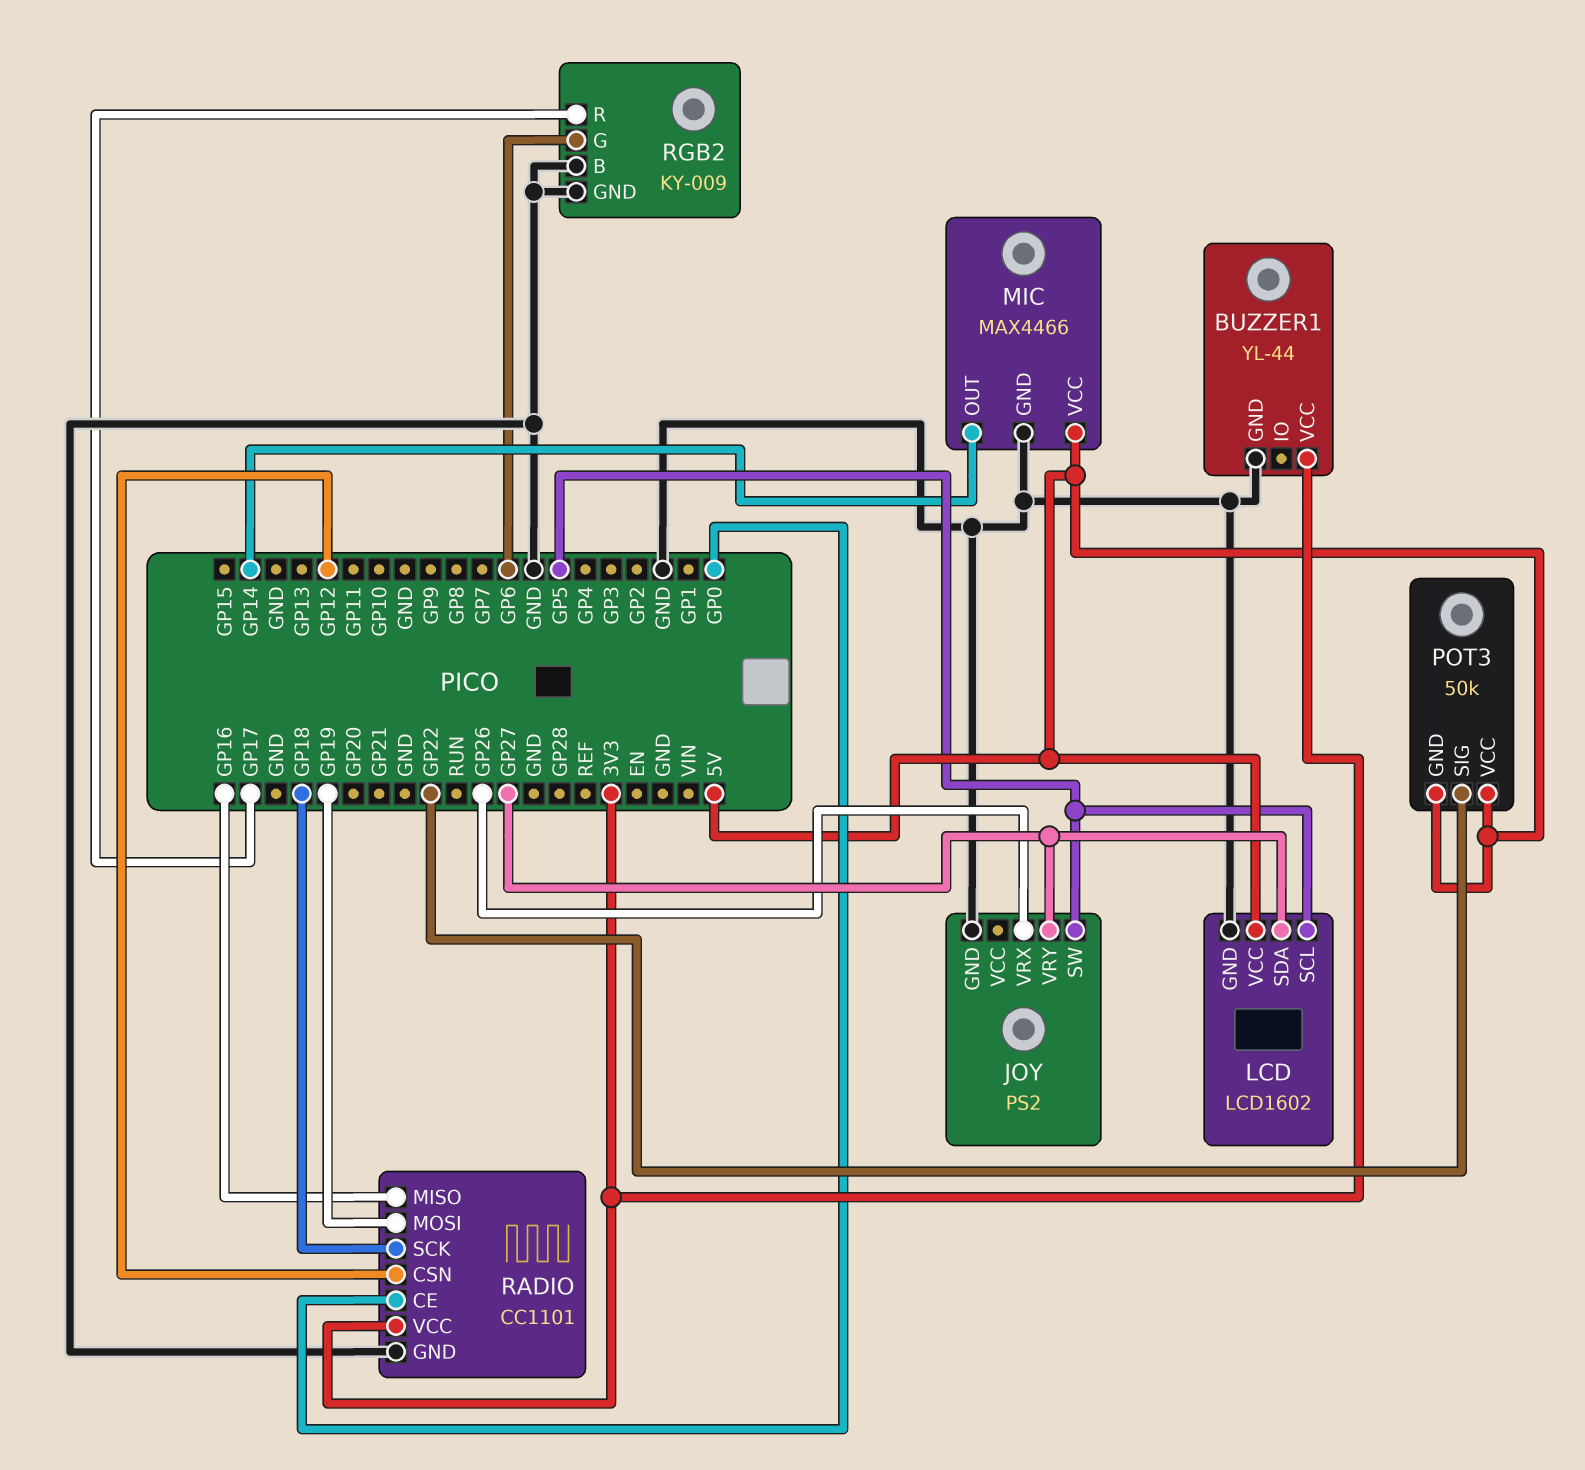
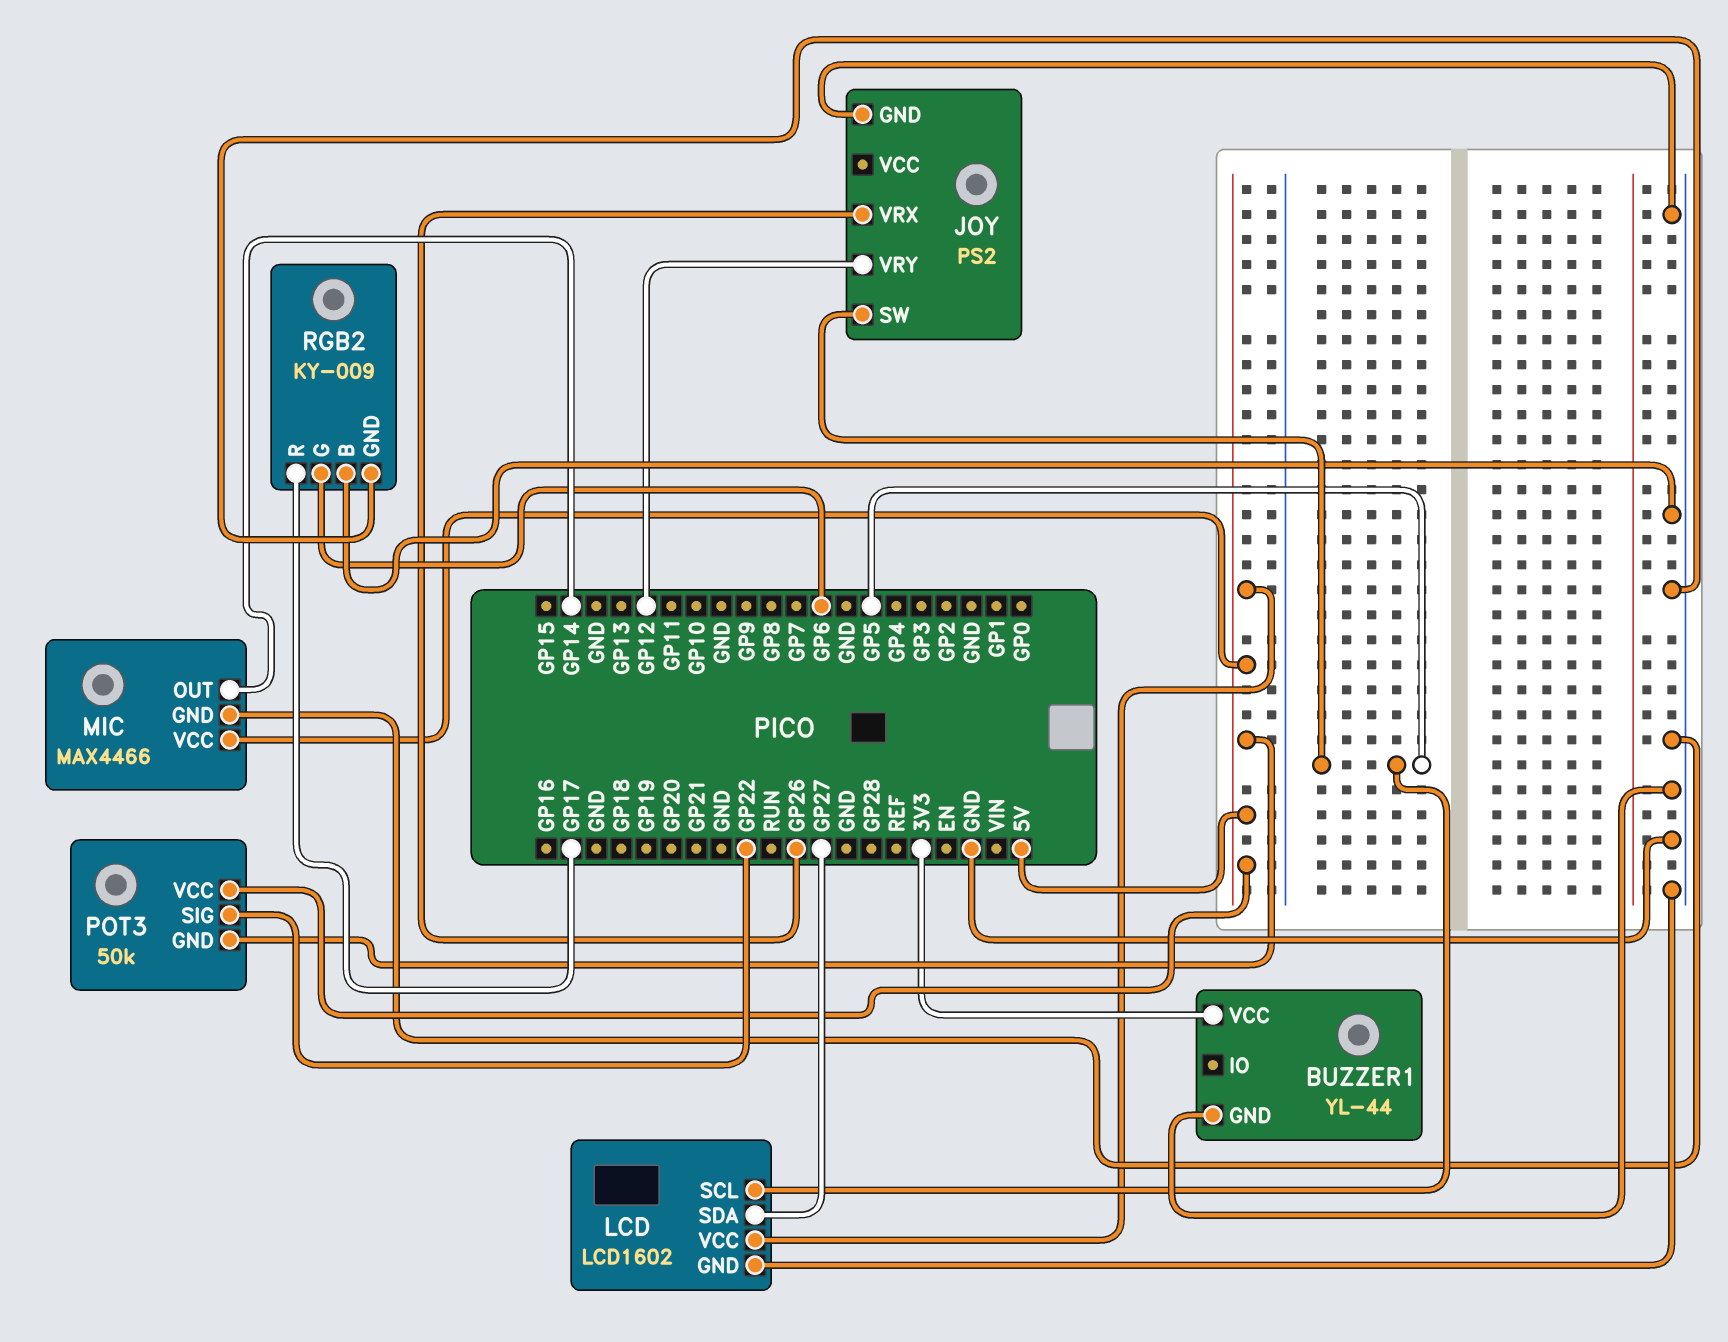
JOY pin VRY: GP27 -> GP12
RADIO: CC1101 -> none
RADIO pin CE: GP0 -> none
RADIO pin CSN: GP12 -> none
RADIO pin GND: GND -> none
RADIO pin MISO: GP16 -> none
RADIO pin MOSI: GP19 -> none
RADIO pin SCK: GP18 -> none
RADIO pin VCC: 3V3 -> none

